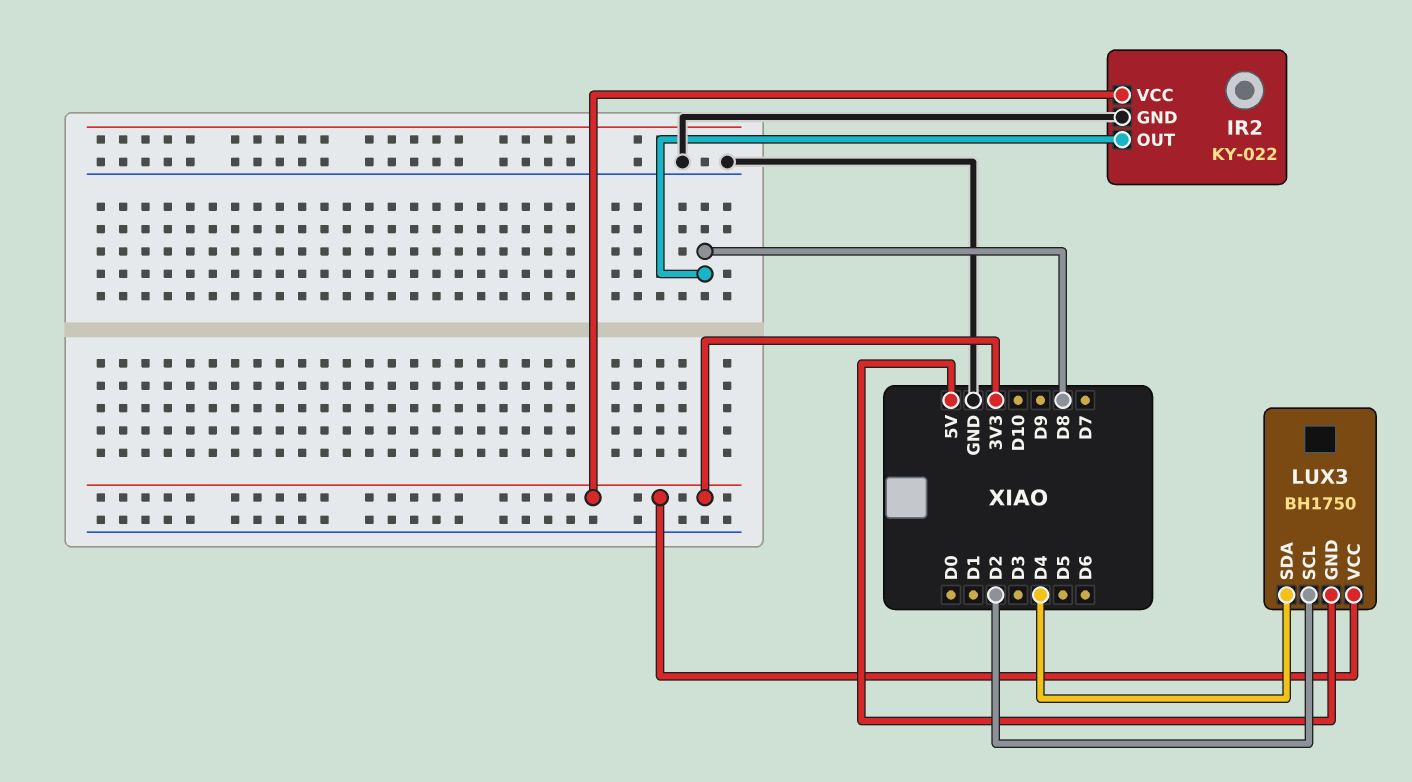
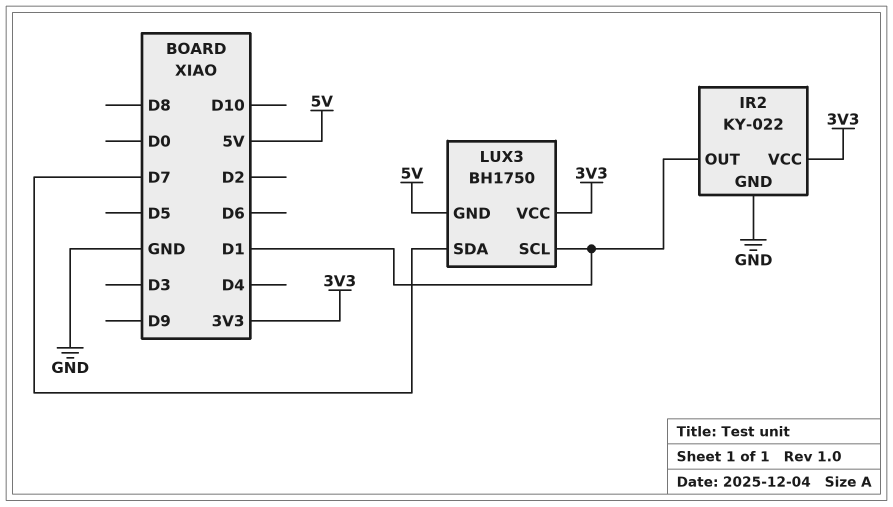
IR2 pin OUT: D8 -> D1
LUX3 pin SCL: D2 -> D1
LUX3 pin SDA: D4 -> D7

